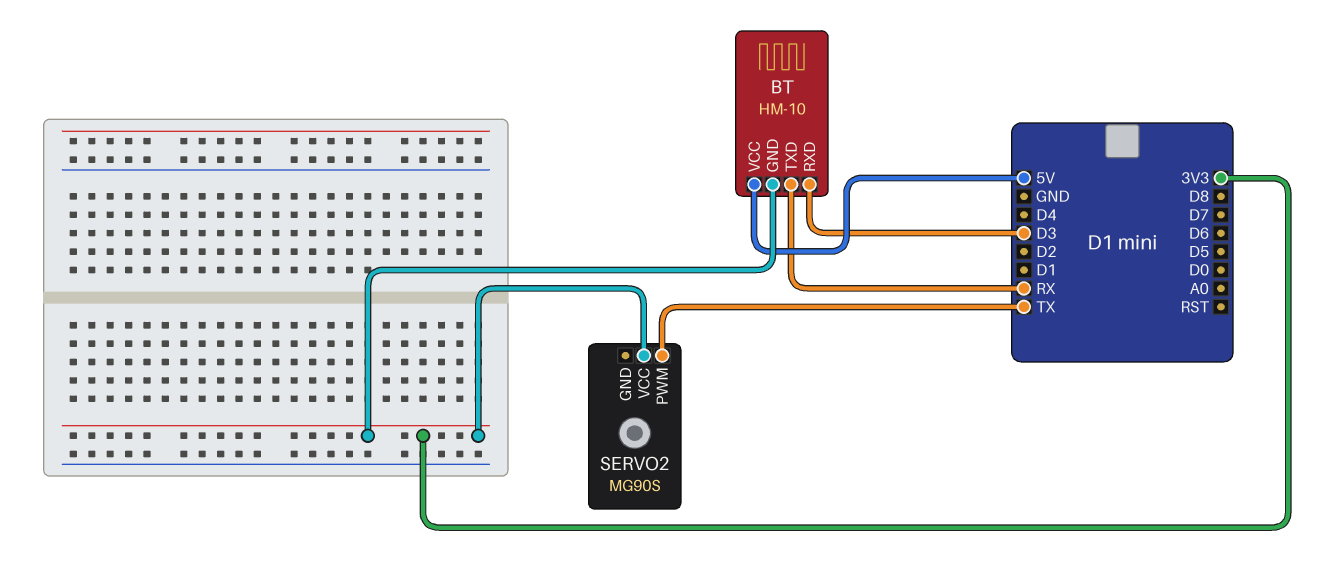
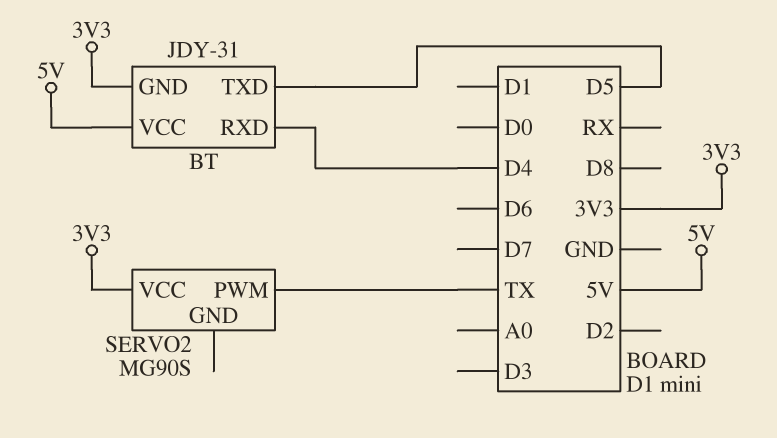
BT: HM-10 -> JDY-31
BT pin RXD: D3 -> D4
BT pin TXD: RX -> D5

